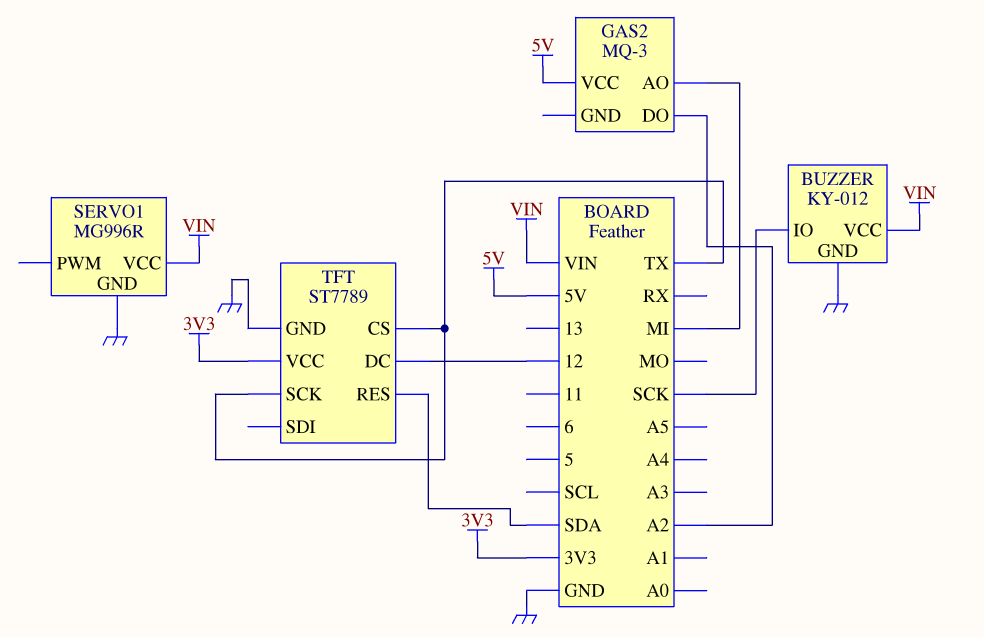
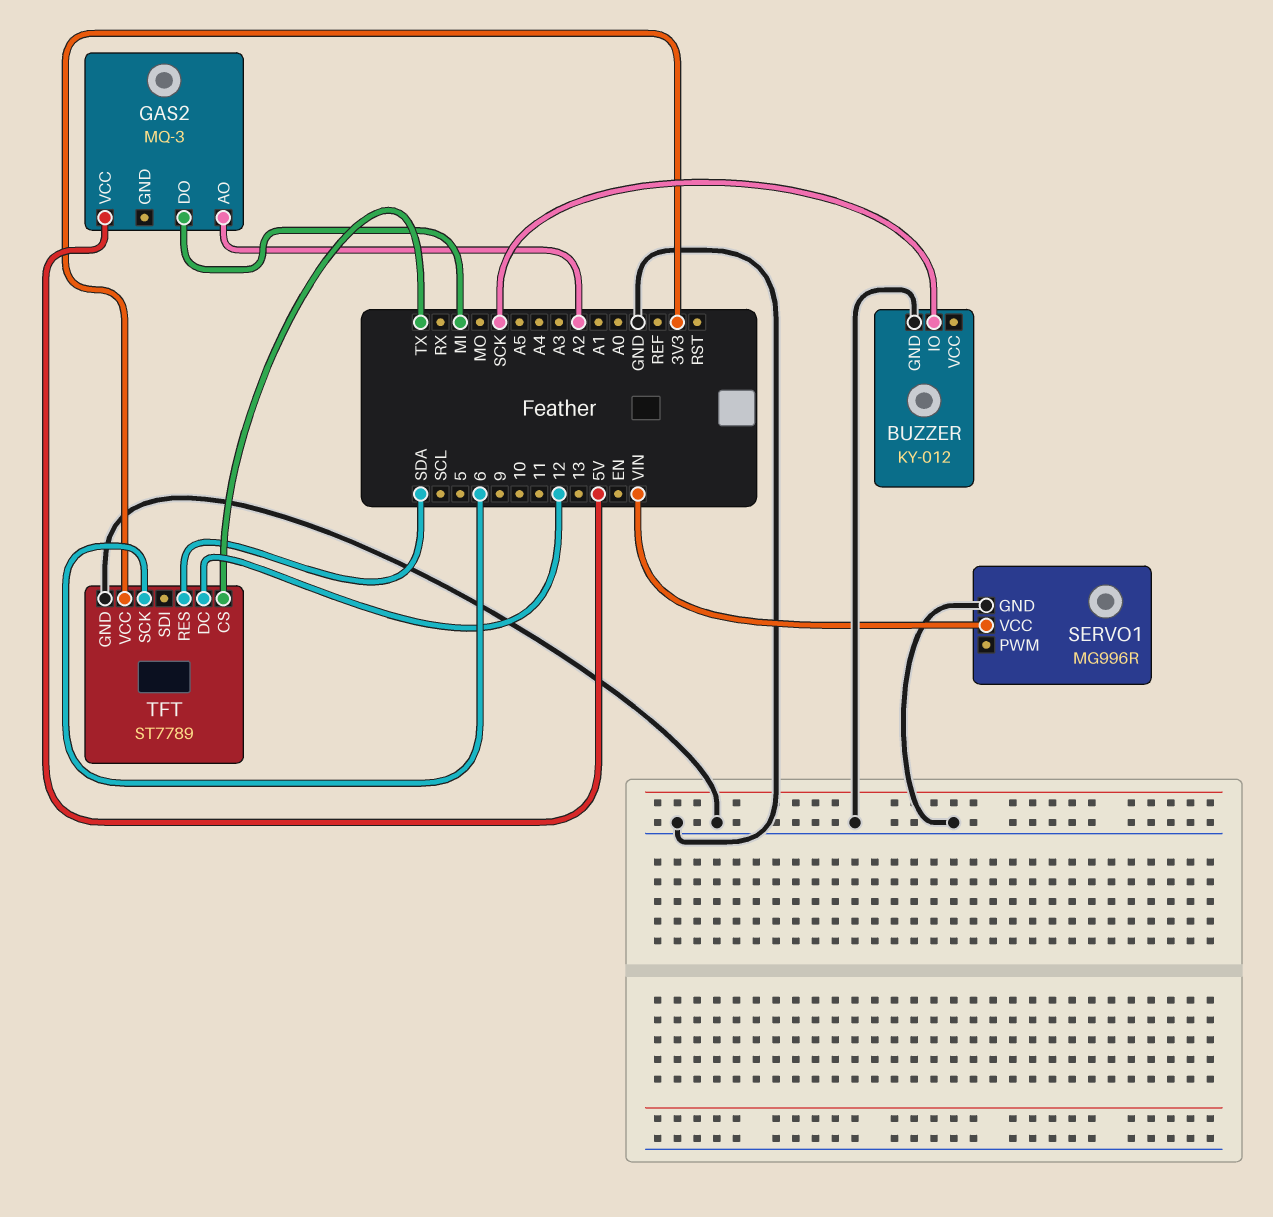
BUZZER pin VCC: VIN -> none
GAS2 pin AO: MI -> A2
GAS2 pin DO: A2 -> MI
TFT pin SCK: TX -> 6

